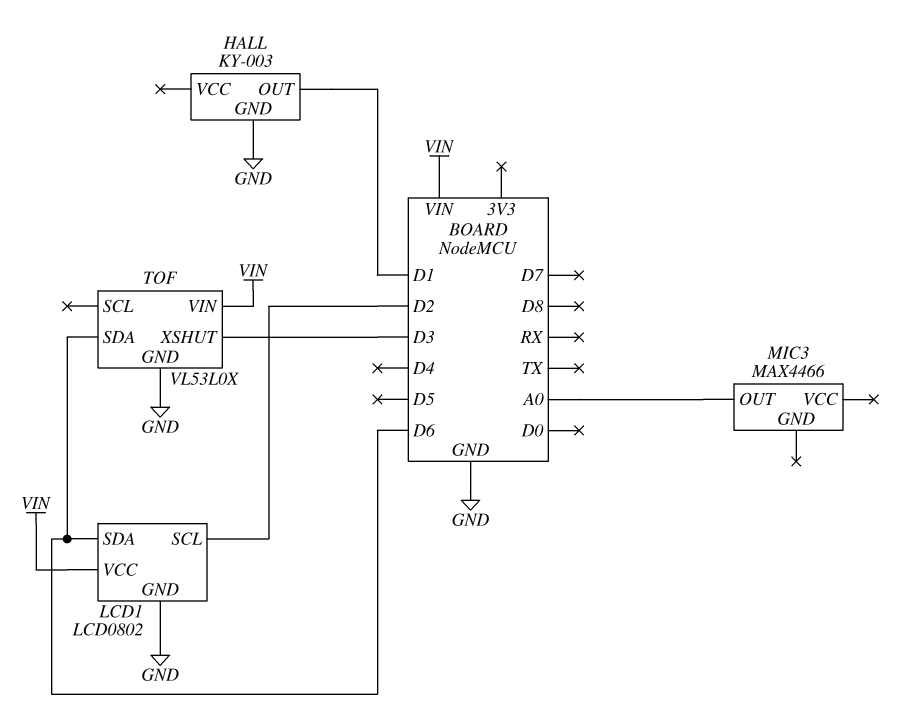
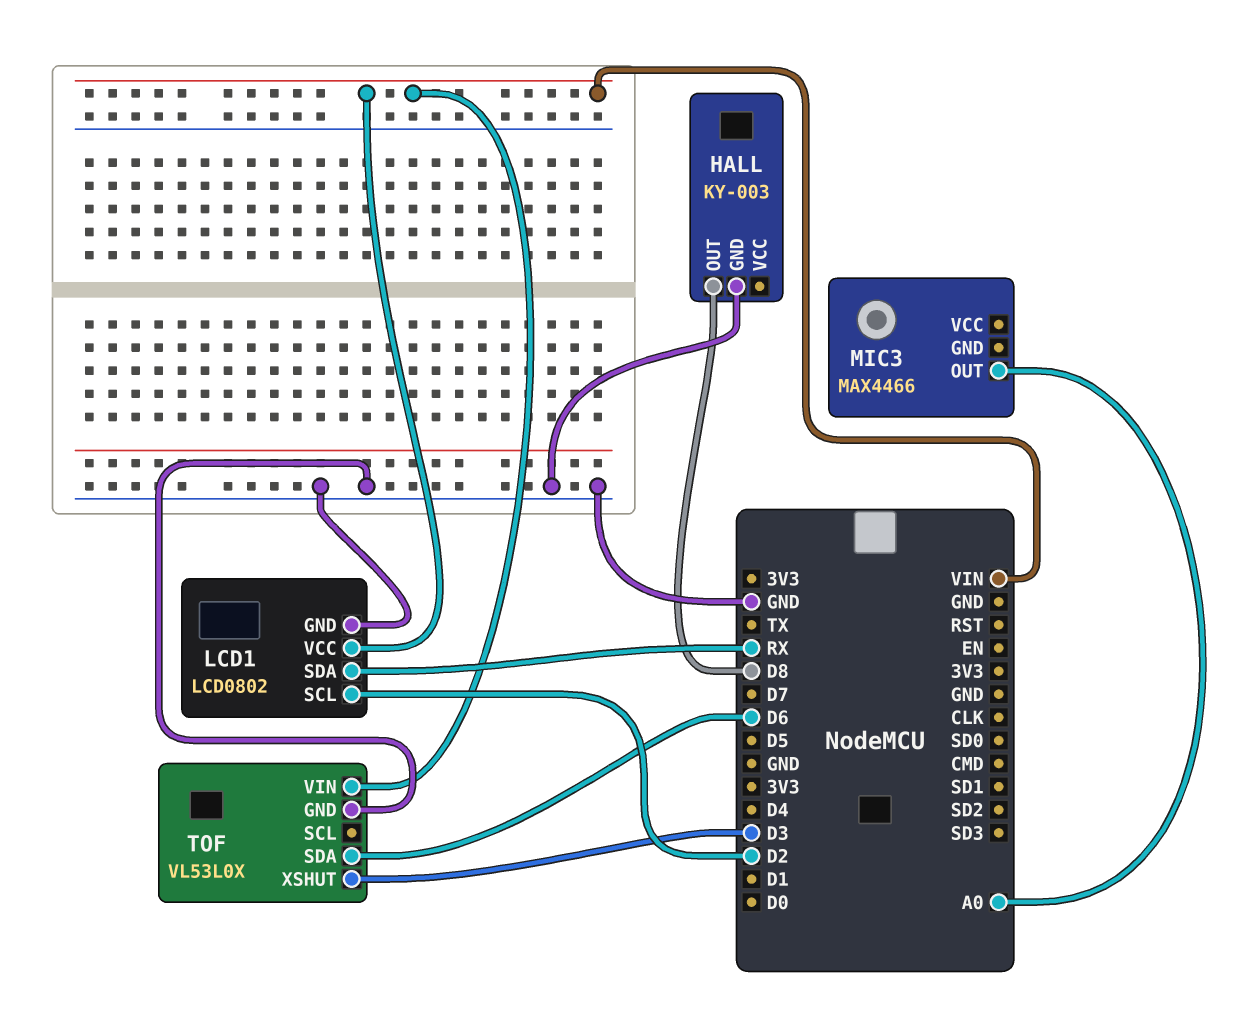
HALL pin OUT: D1 -> D8
LCD1 pin SDA: D6 -> RX

